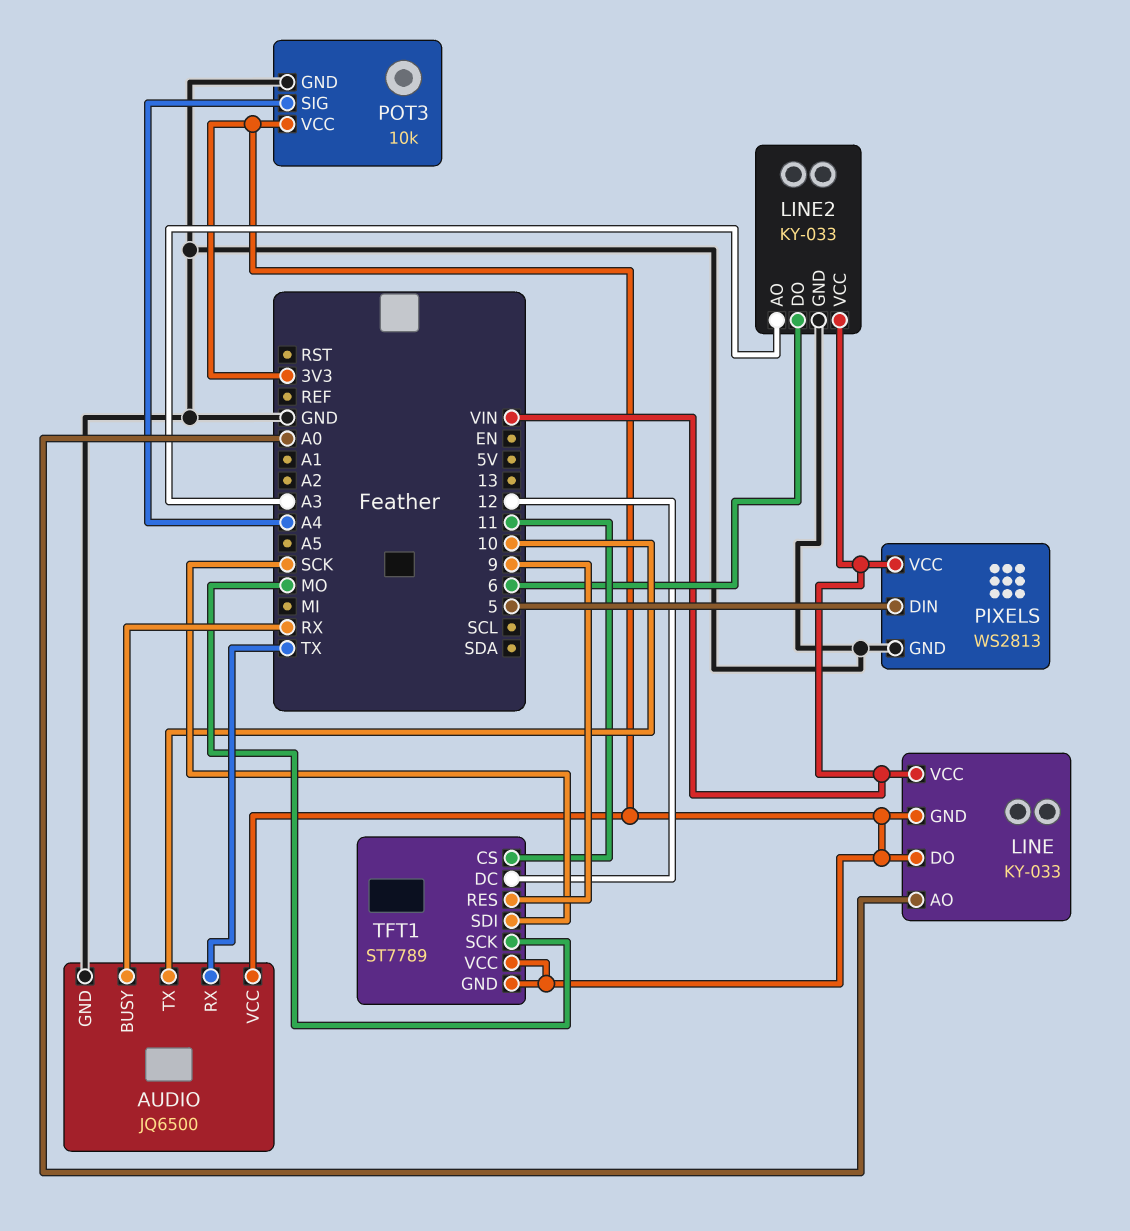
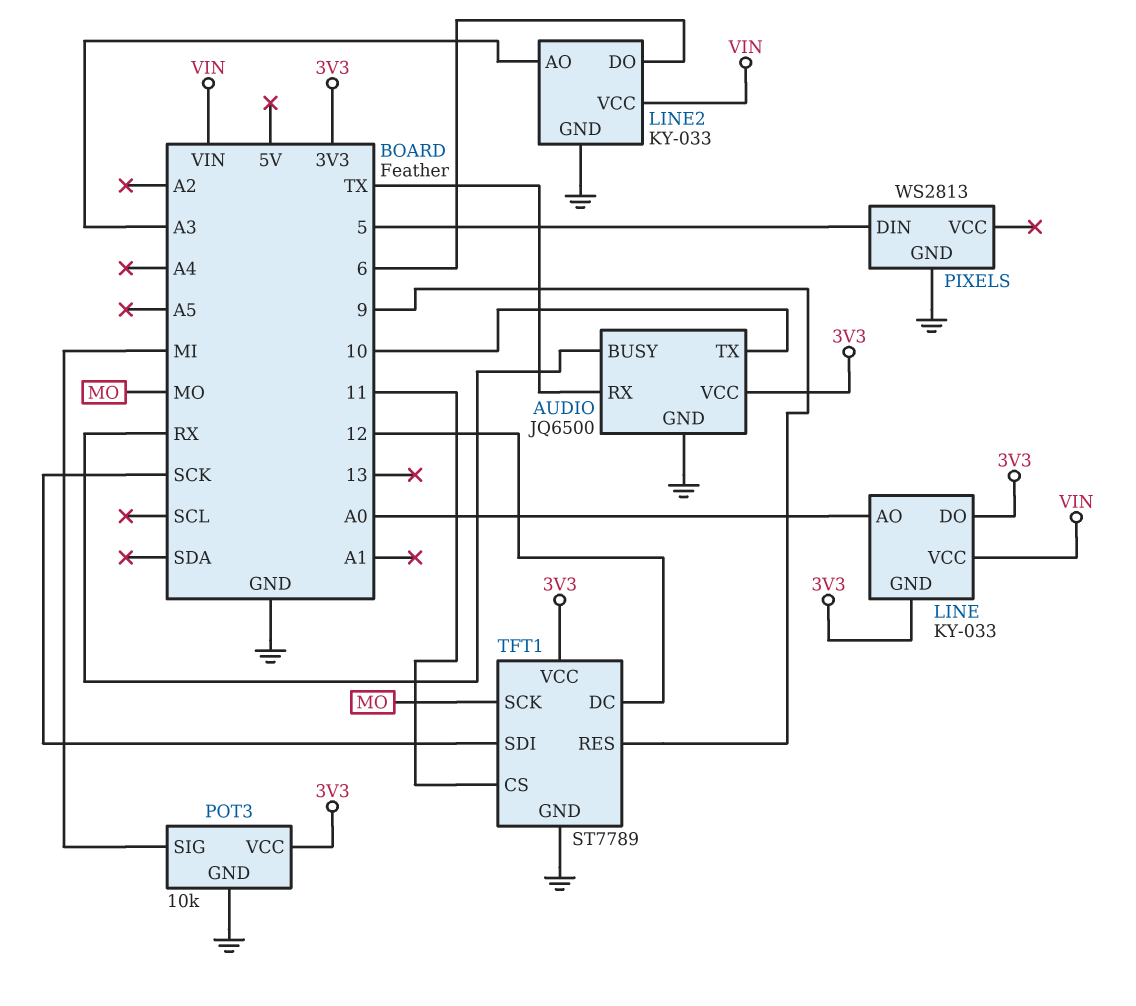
PIXELS pin VCC: VIN -> none
POT3 pin SIG: A4 -> MI
TFT1 pin GND: 3V3 -> GND

